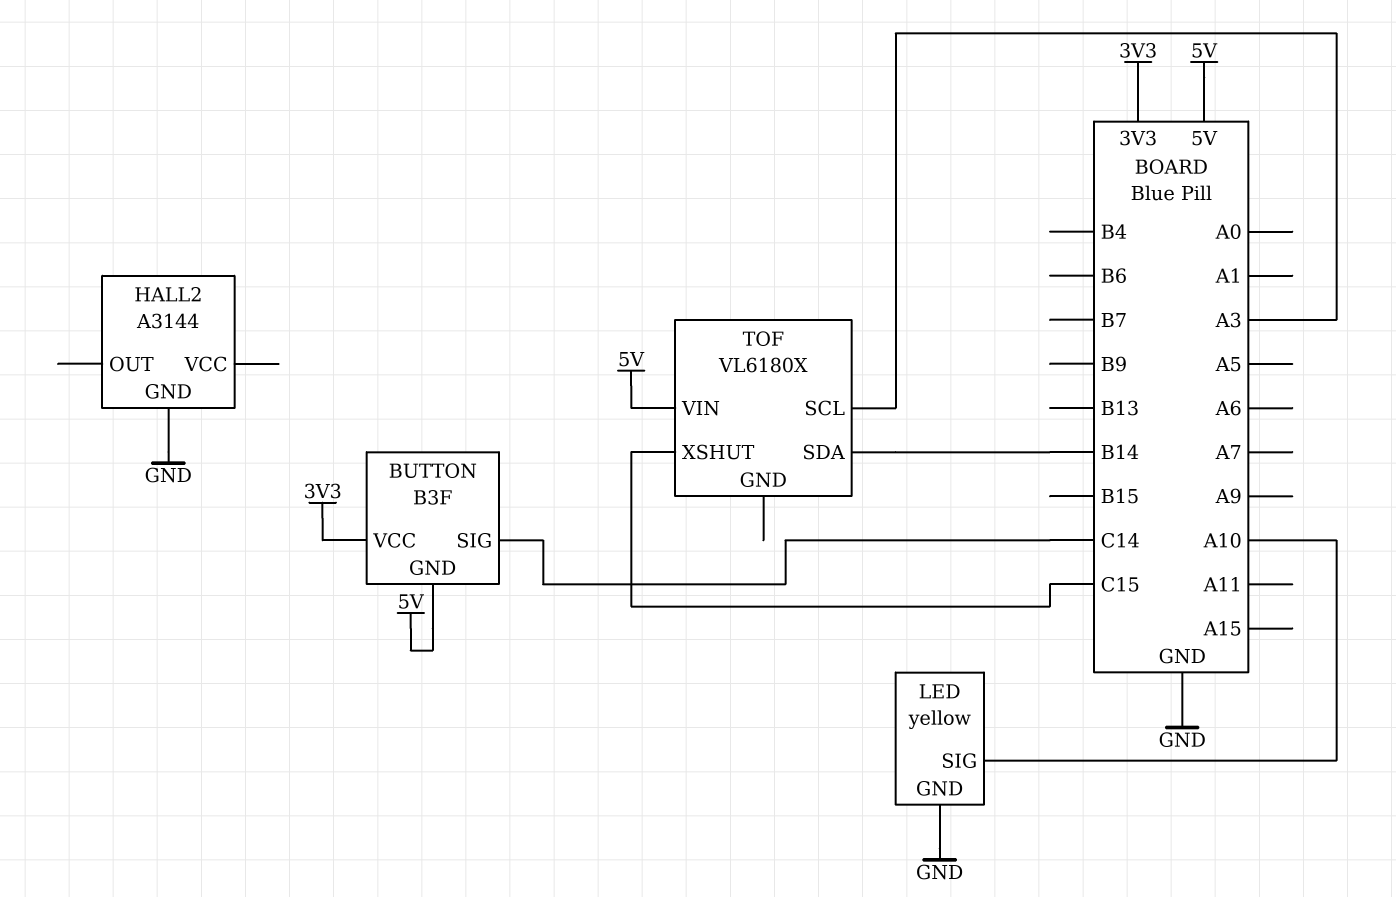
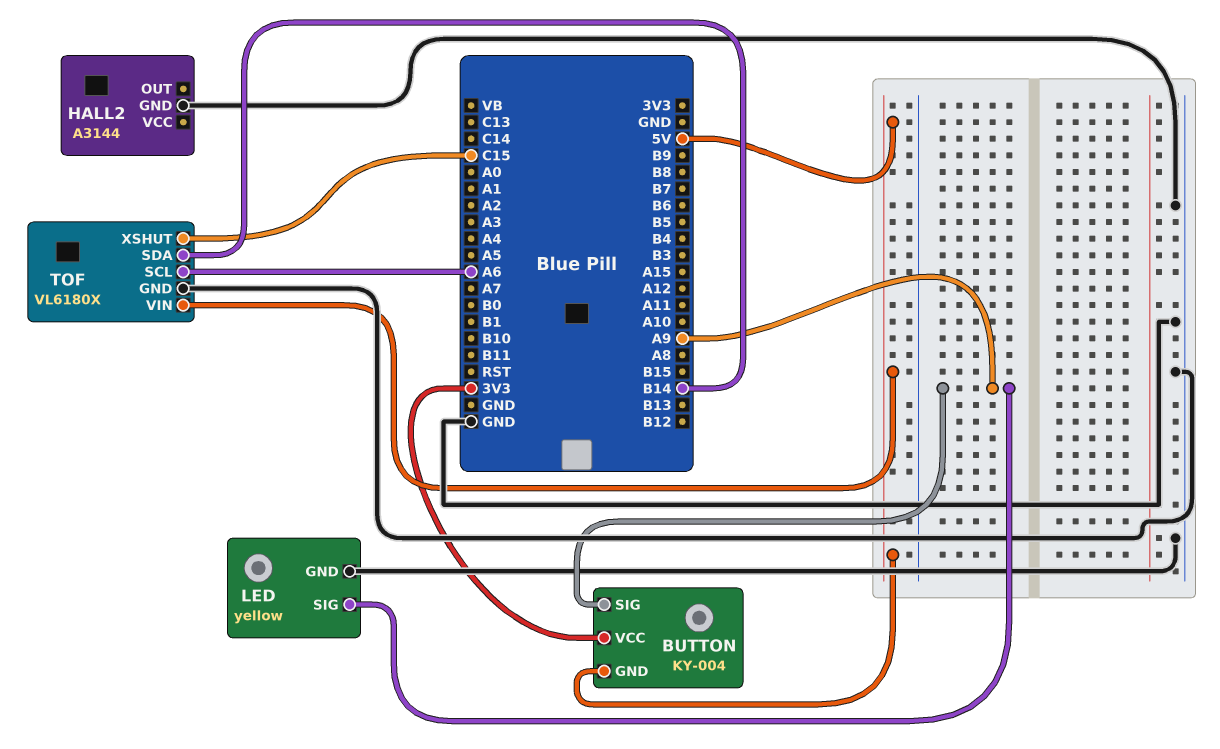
BUTTON: B3F -> KY-004
BUTTON pin SIG: C14 -> A9
LED pin SIG: A10 -> A9
TOF pin GND: none -> GND
TOF pin SCL: A3 -> A6

